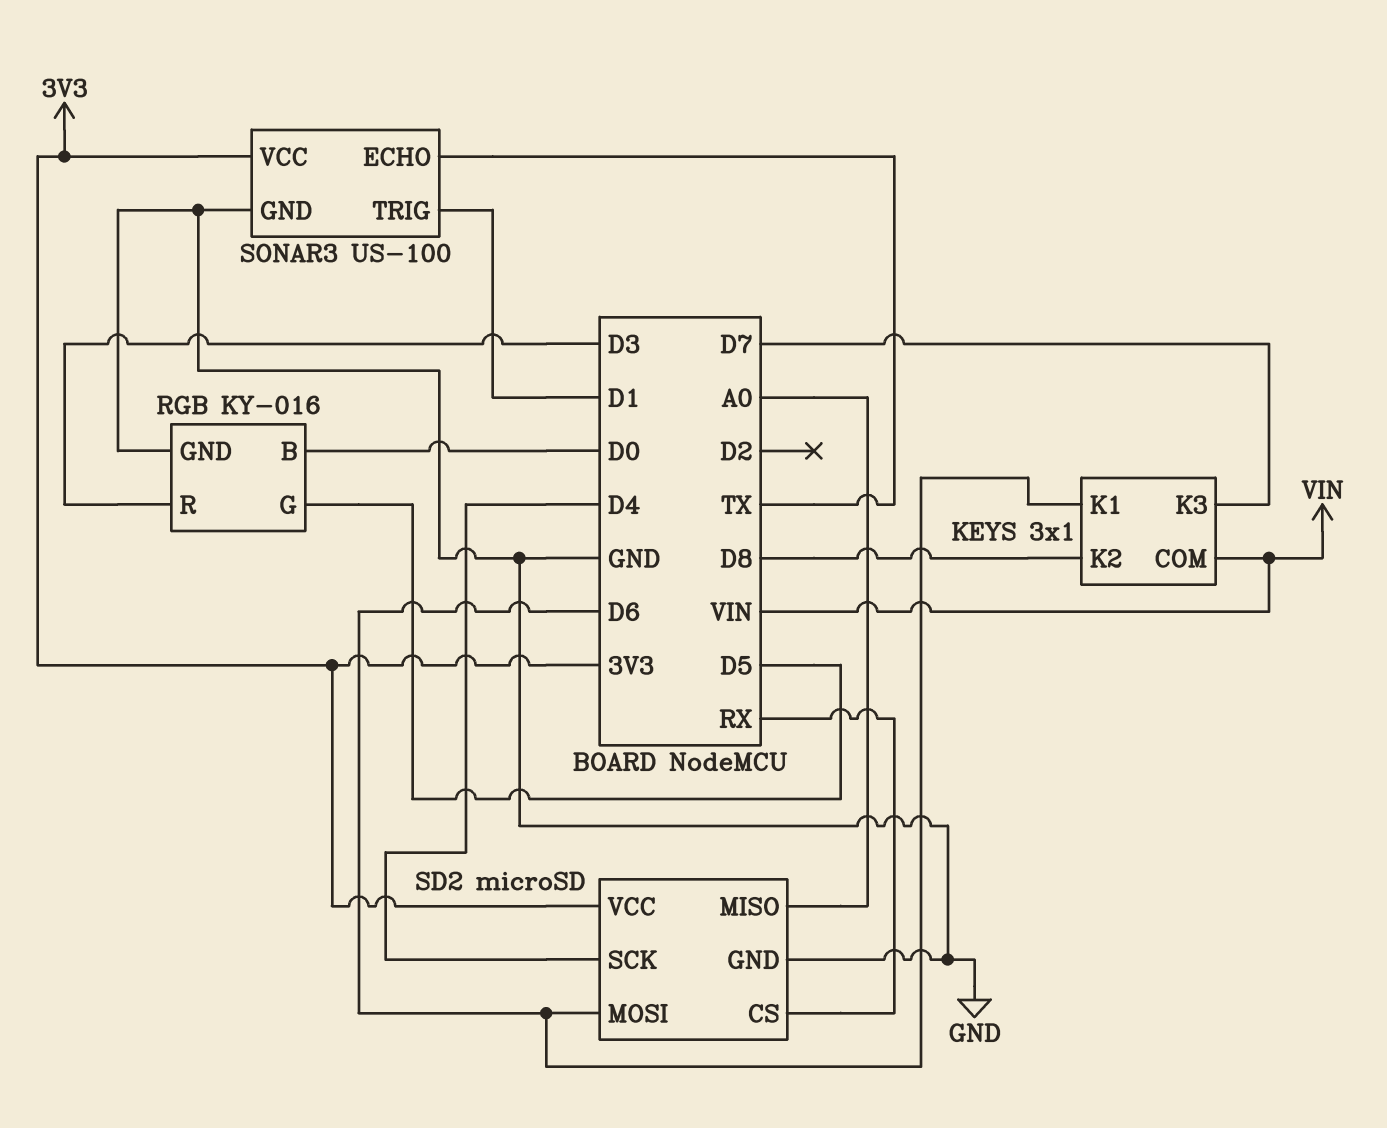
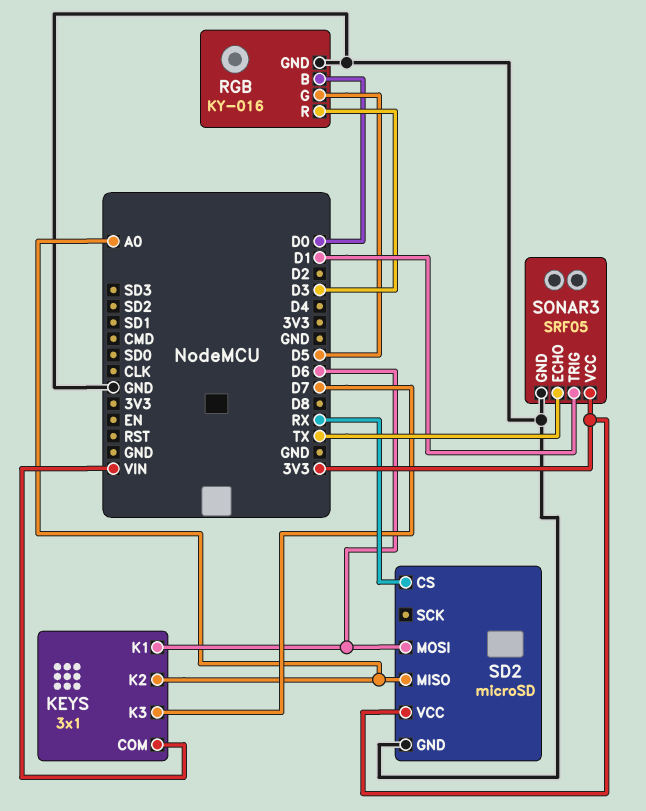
KEYS pin K2: D8 -> A0
SD2 pin SCK: D4 -> none
SONAR3: US-100 -> SRF05

